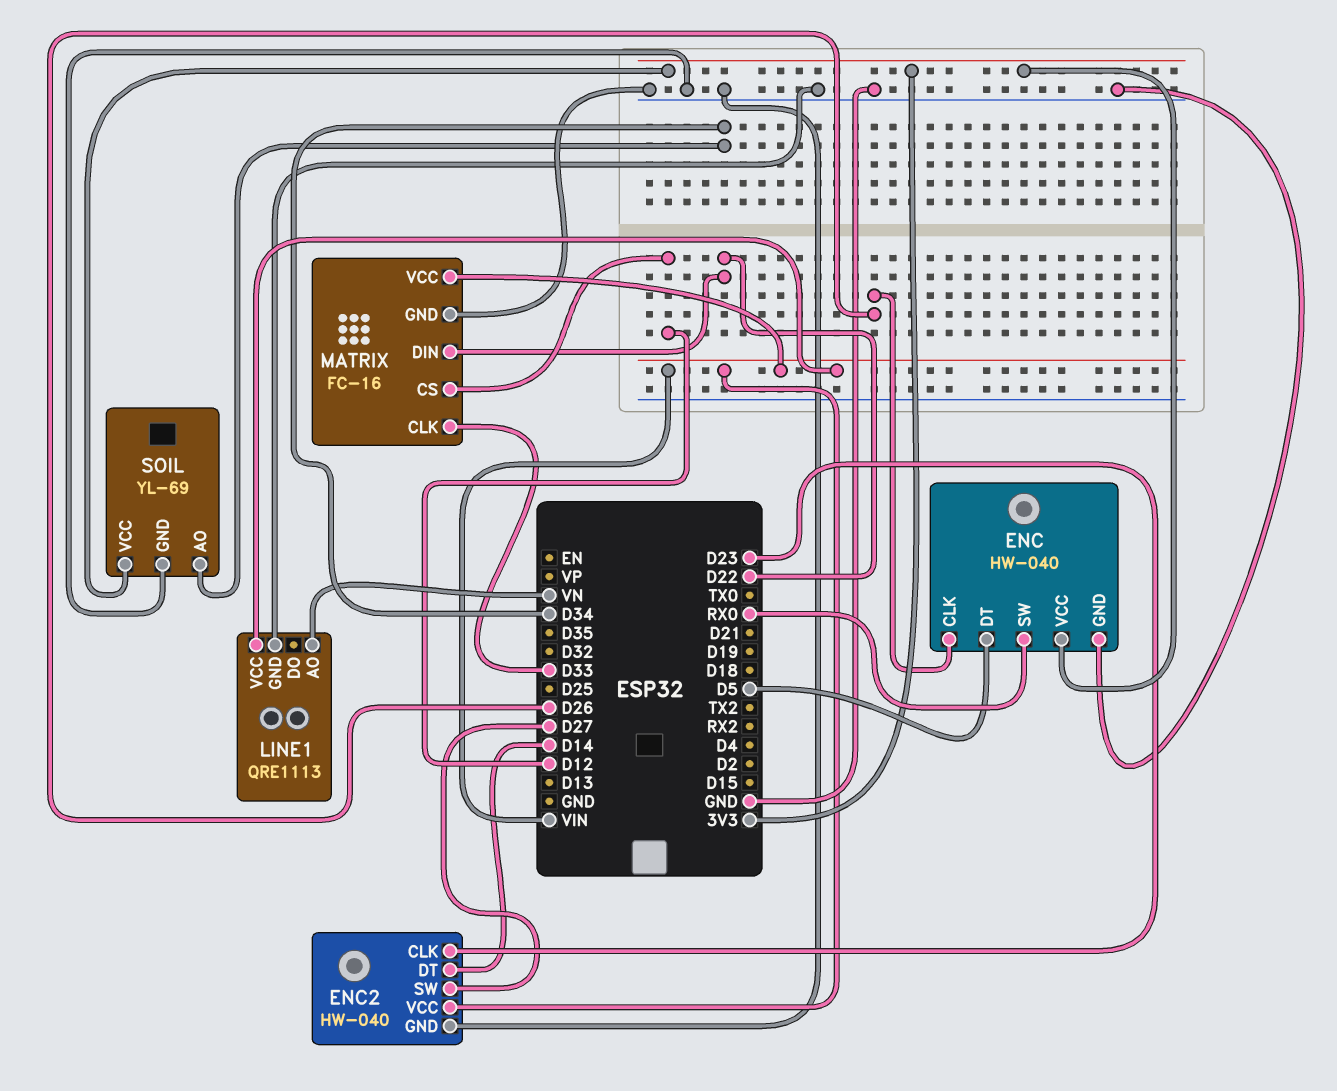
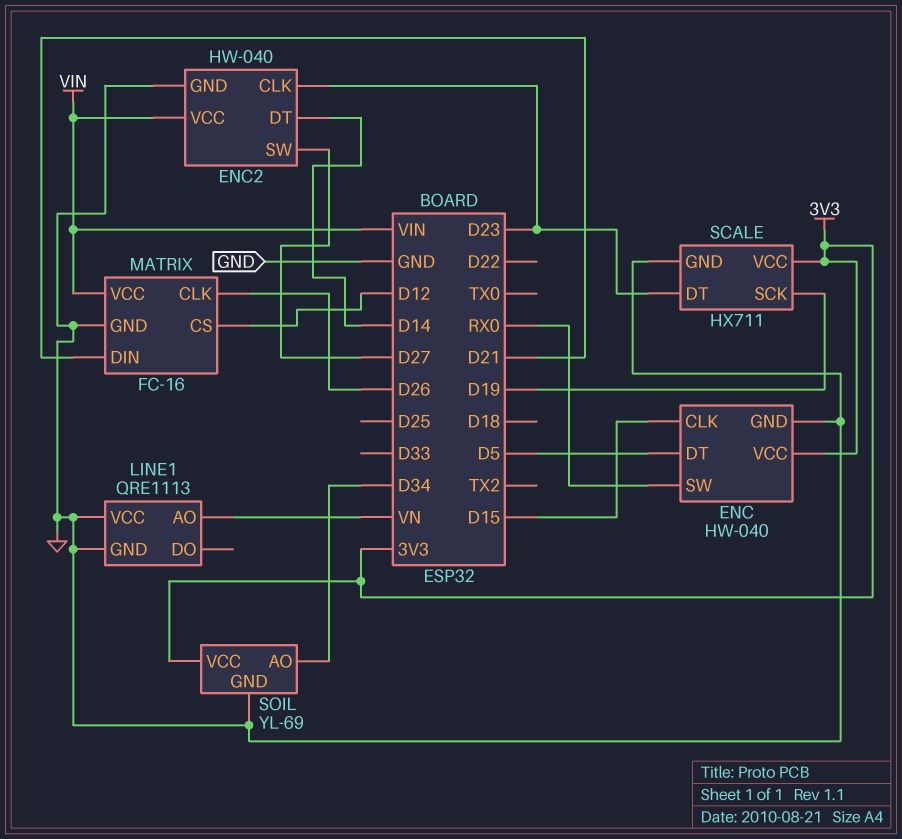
ENC pin CLK: D26 -> D15
LINE1 pin VCC: VIN -> GND
MATRIX pin CLK: D33 -> D26
MATRIX pin DIN: D22 -> D21
SCALE: none -> HX711
SCALE pin DT: none -> D23
SCALE pin GND: none -> GND
SCALE pin SCK: none -> D19
SCALE pin VCC: none -> 3V3

